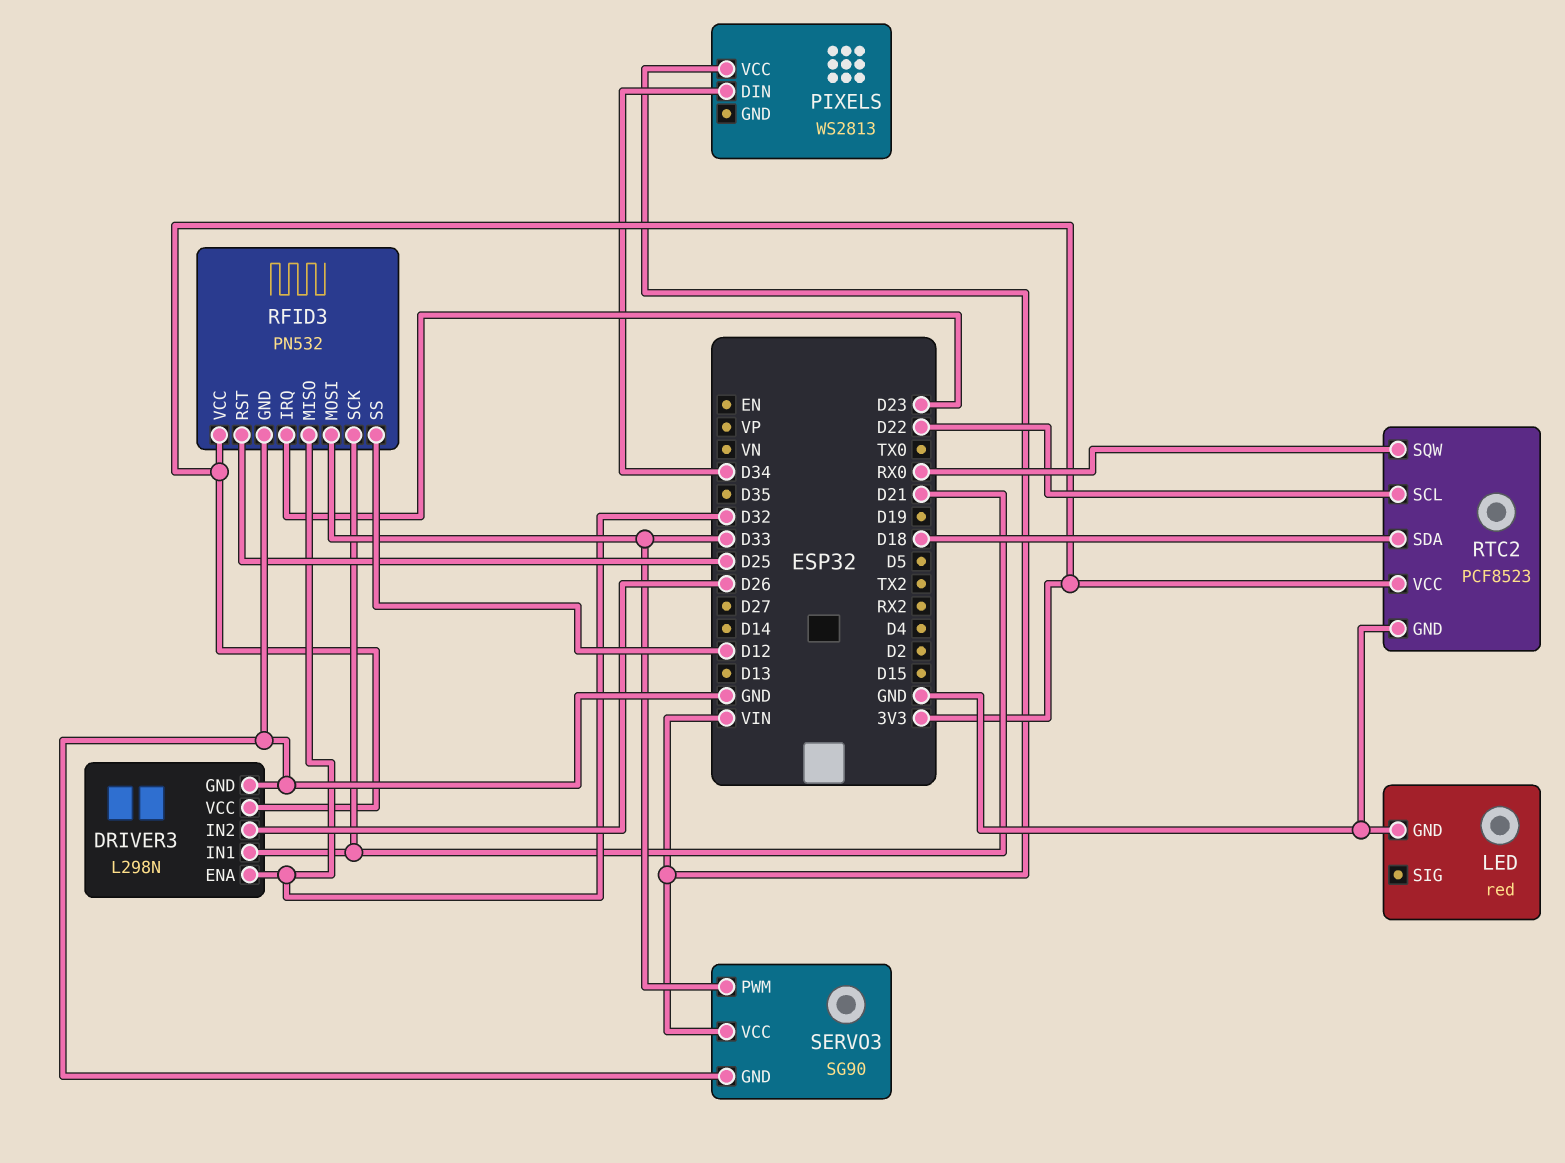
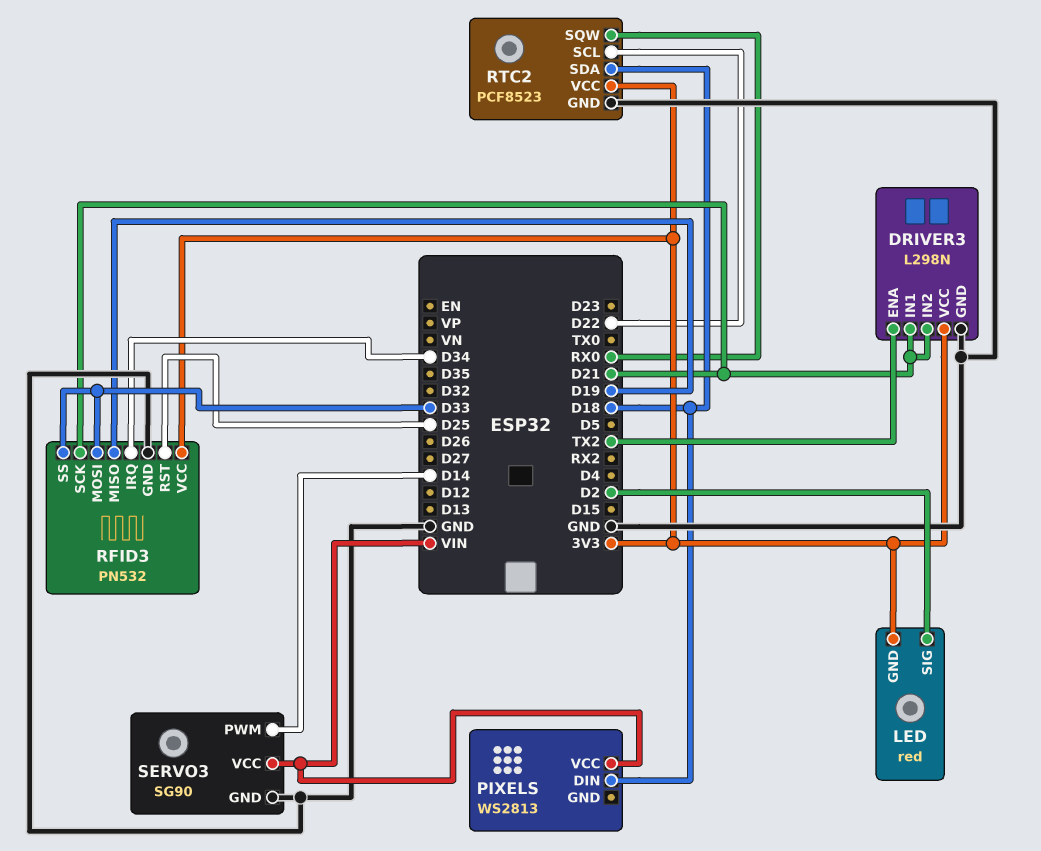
DRIVER3 pin ENA: D32 -> TX2
DRIVER3 pin IN2: D26 -> D21
LED pin GND: GND -> 3V3
LED pin SIG: none -> D2
PIXELS pin DIN: D34 -> D18
RFID3 pin IRQ: D23 -> D34
RFID3 pin MISO: D32 -> D19
RFID3 pin SS: D12 -> D33
SERVO3 pin PWM: D33 -> D14

